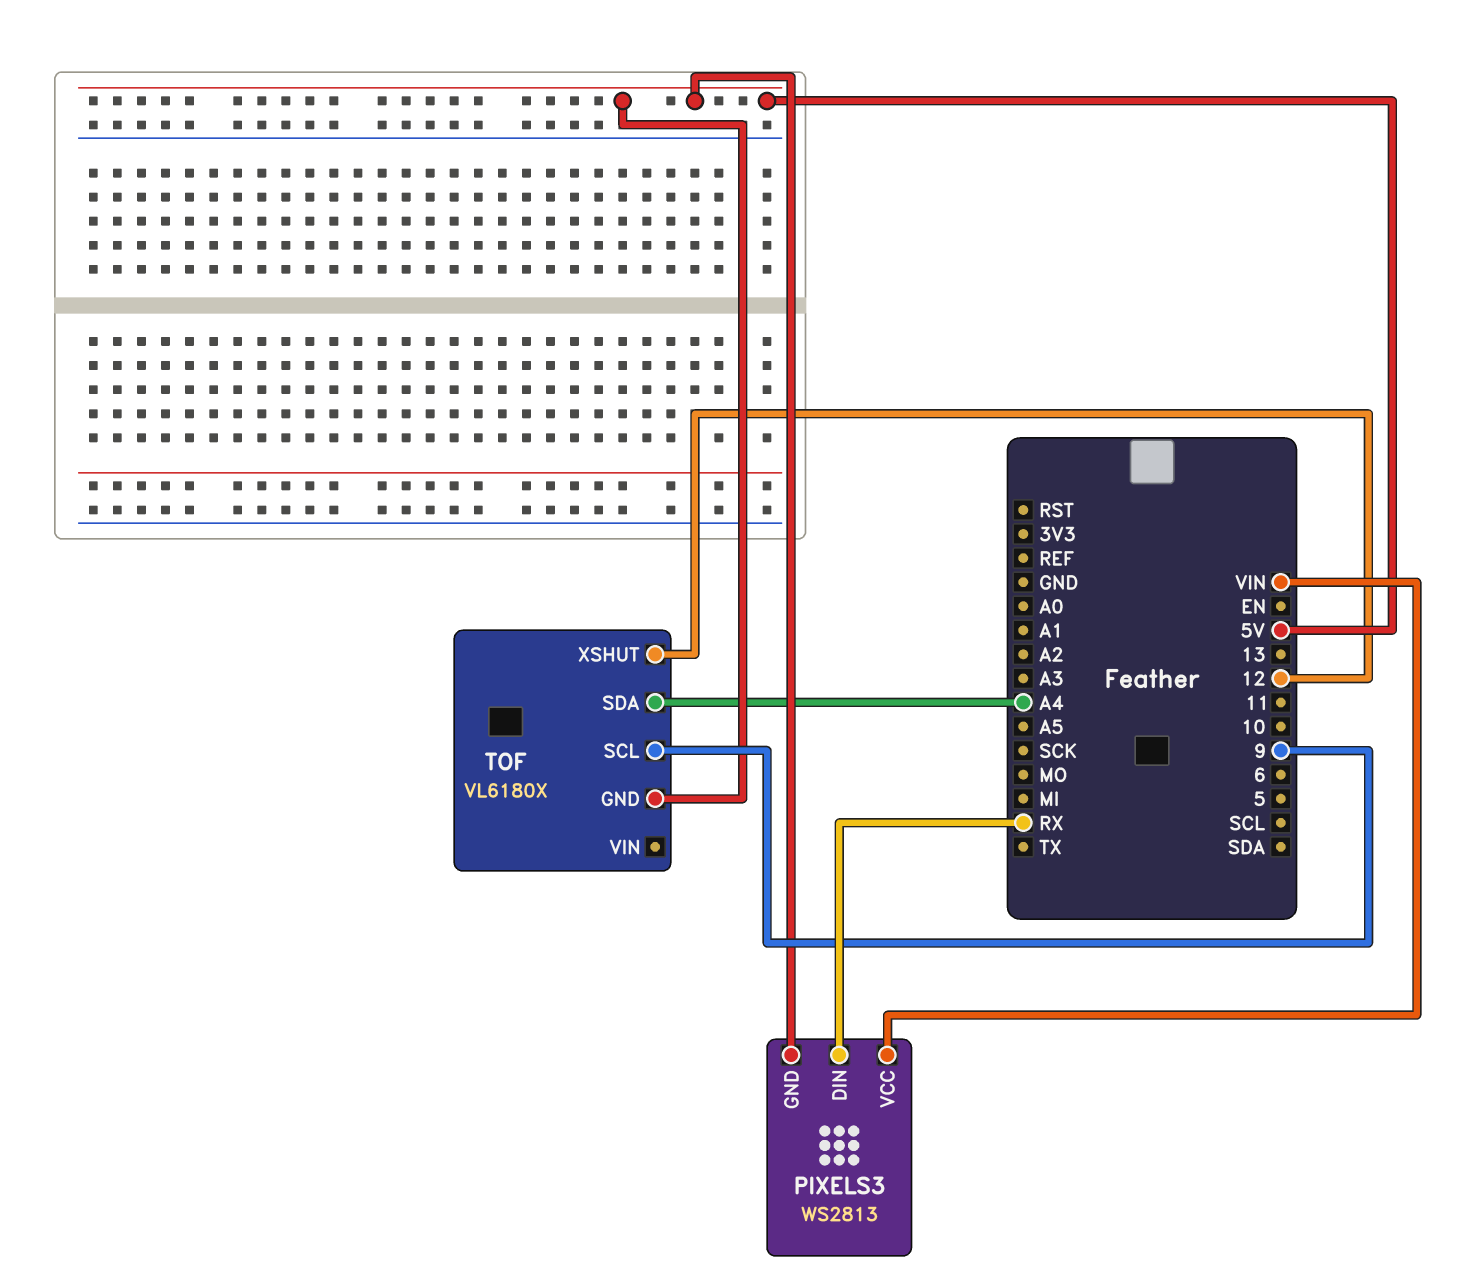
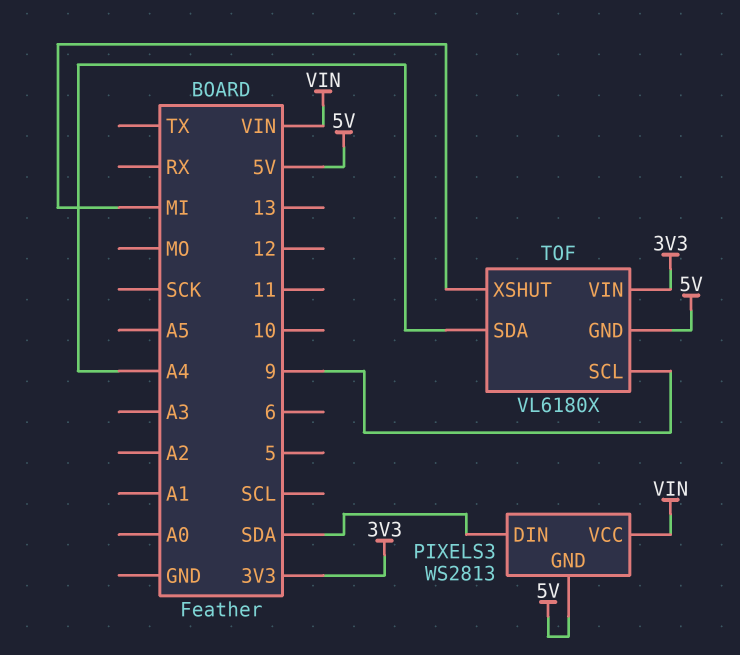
PIXELS3 pin DIN: RX -> SDA
TOF pin VIN: none -> 3V3
TOF pin XSHUT: 12 -> MI

